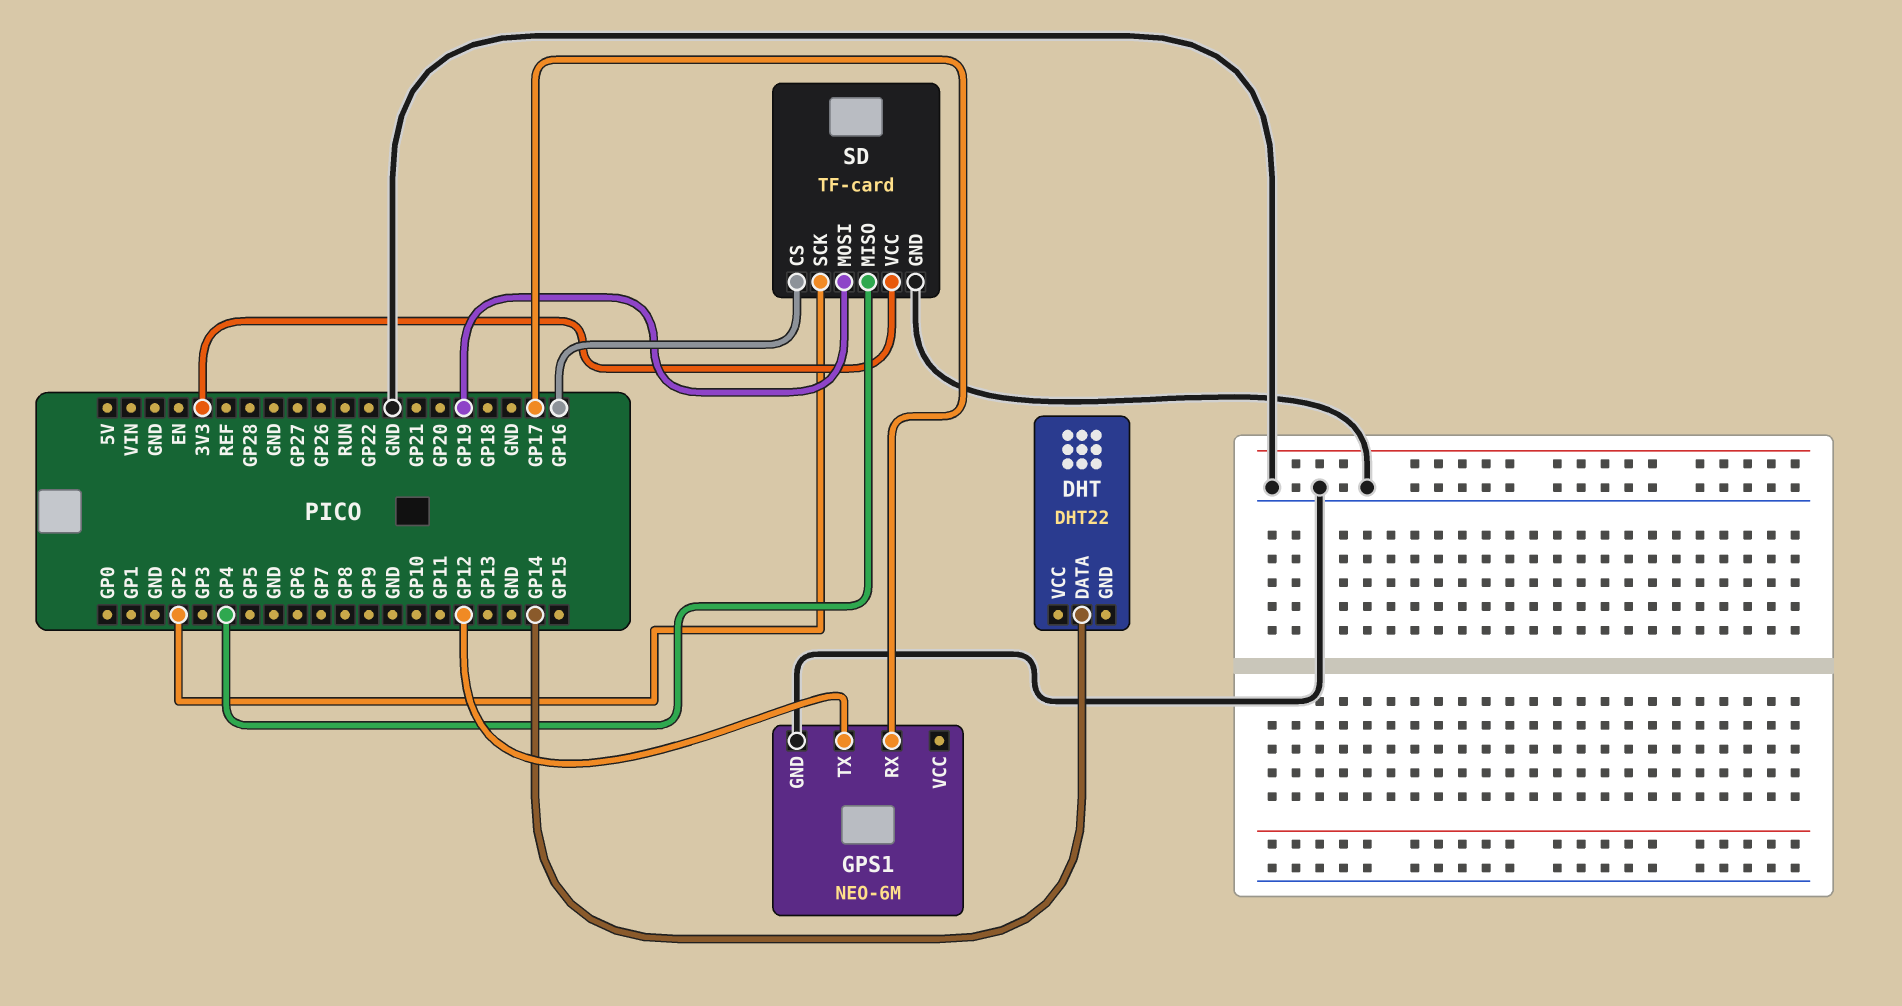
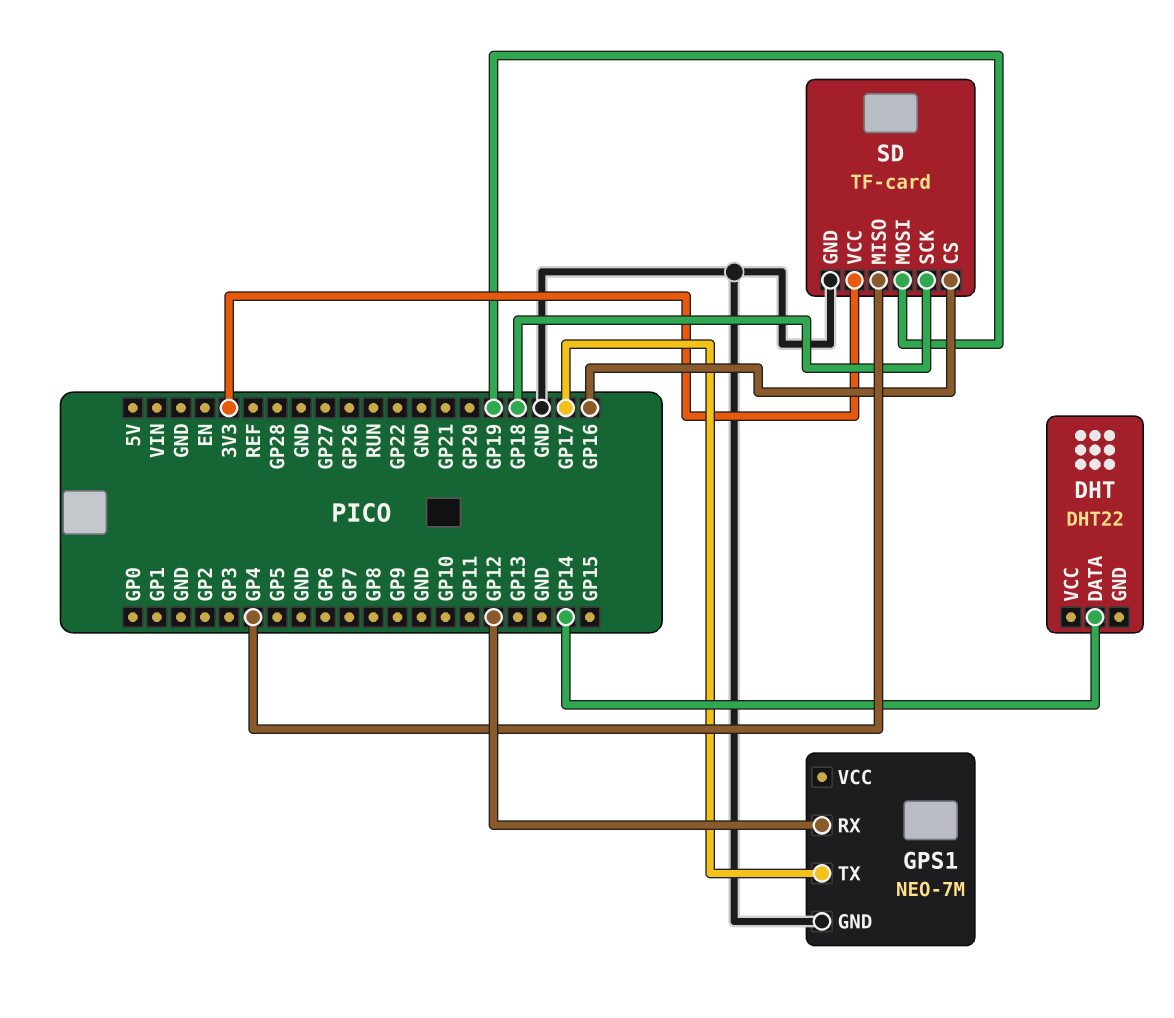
GPS1: NEO-6M -> NEO-7M
GPS1 pin RX: GP17 -> GP12
GPS1 pin TX: GP12 -> GP17
SD pin SCK: GP2 -> GP18

